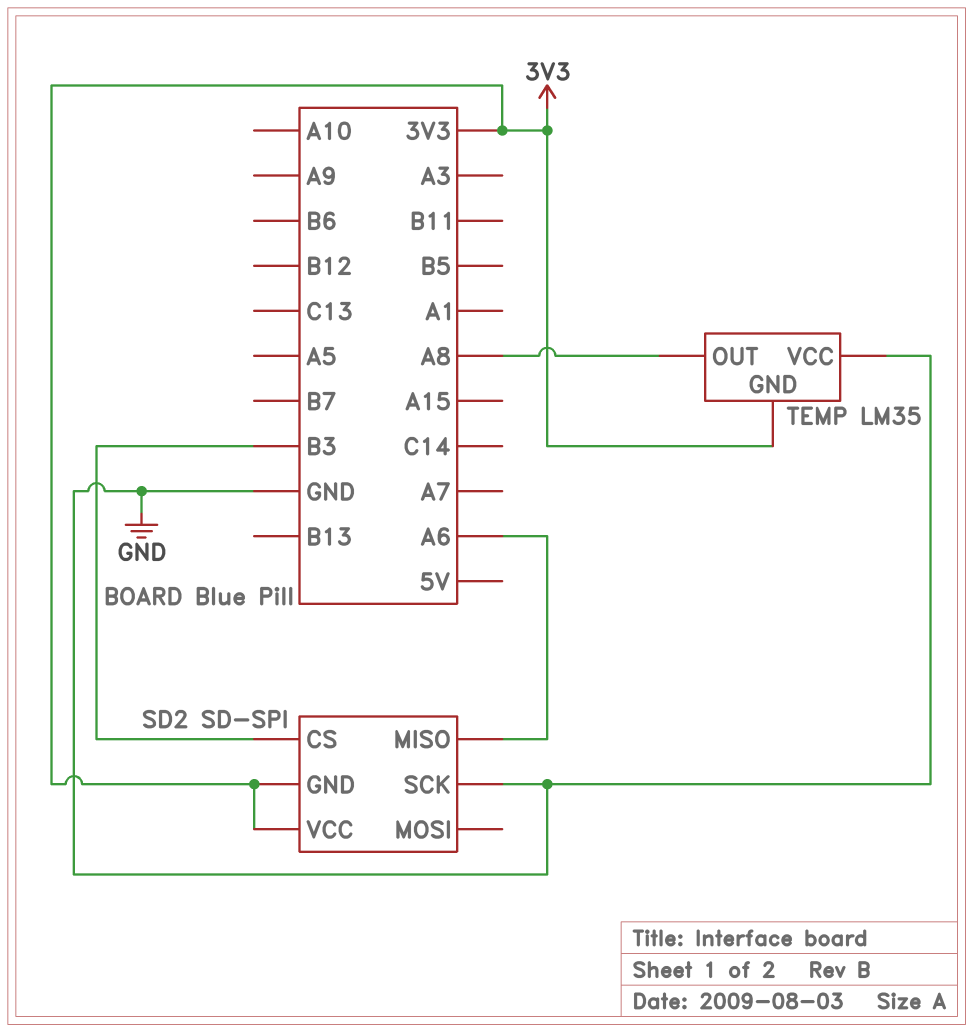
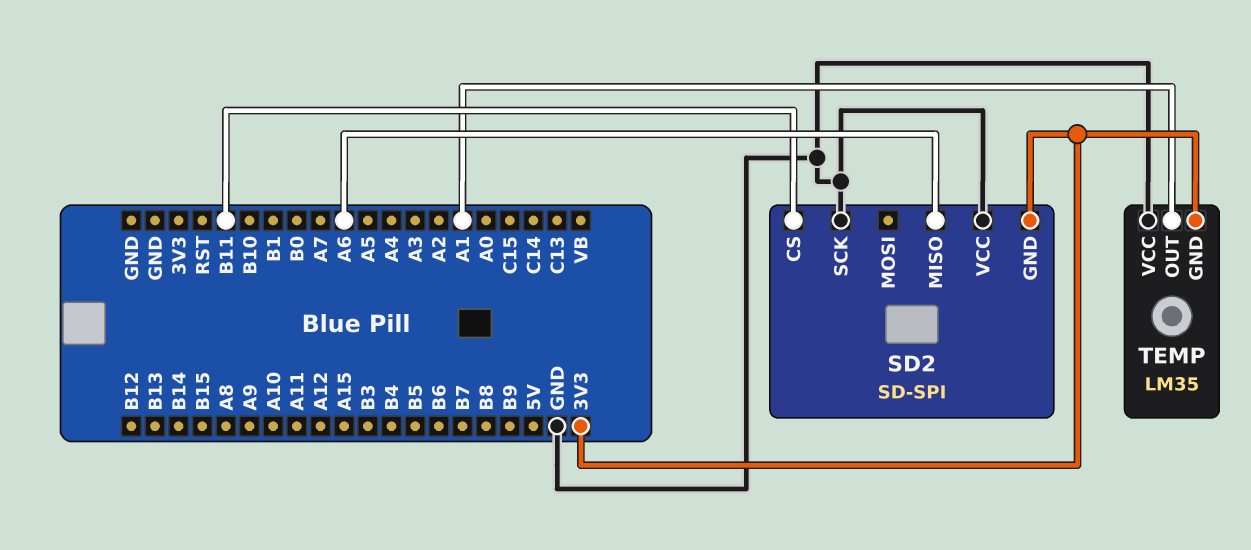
SD2 pin CS: B3 -> B11
SD2 pin VCC: 3V3 -> GND
TEMP pin OUT: A8 -> A1

